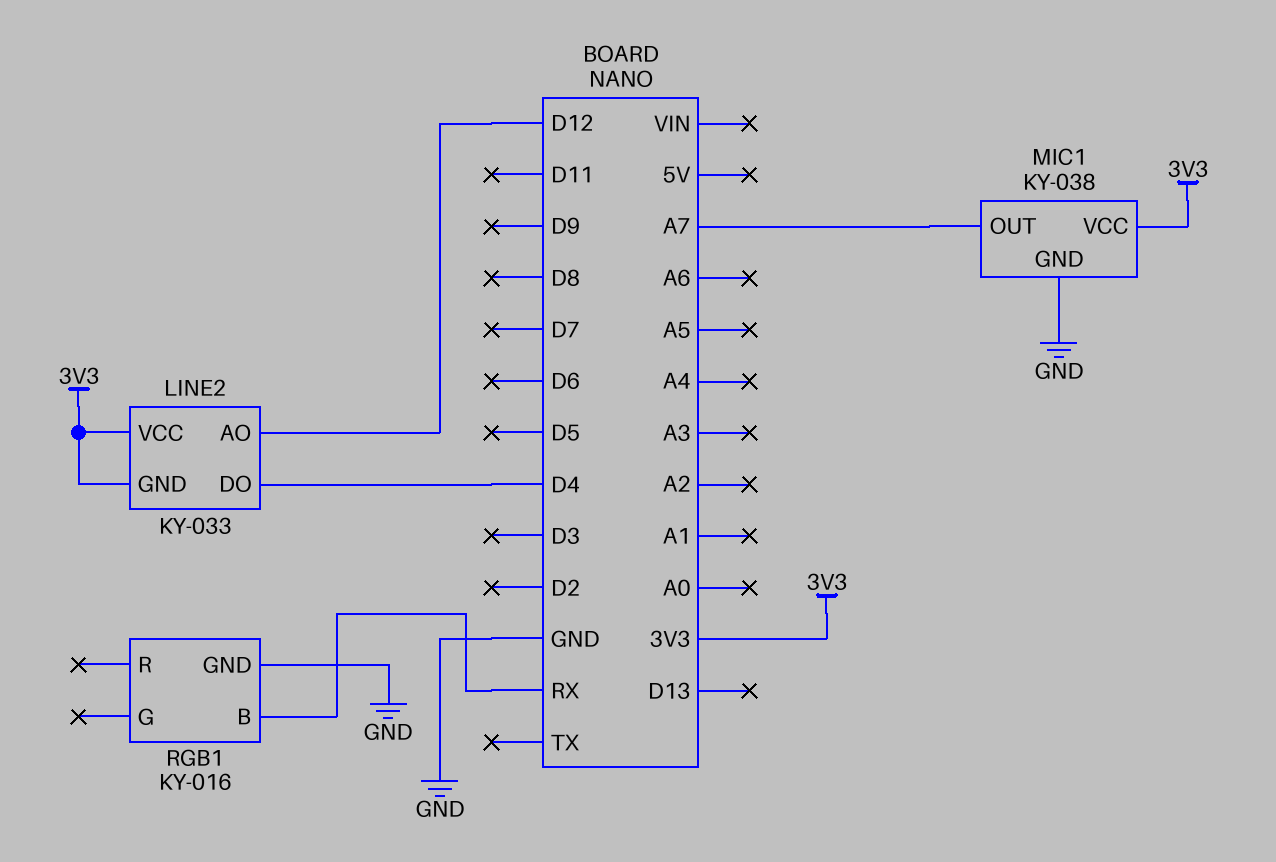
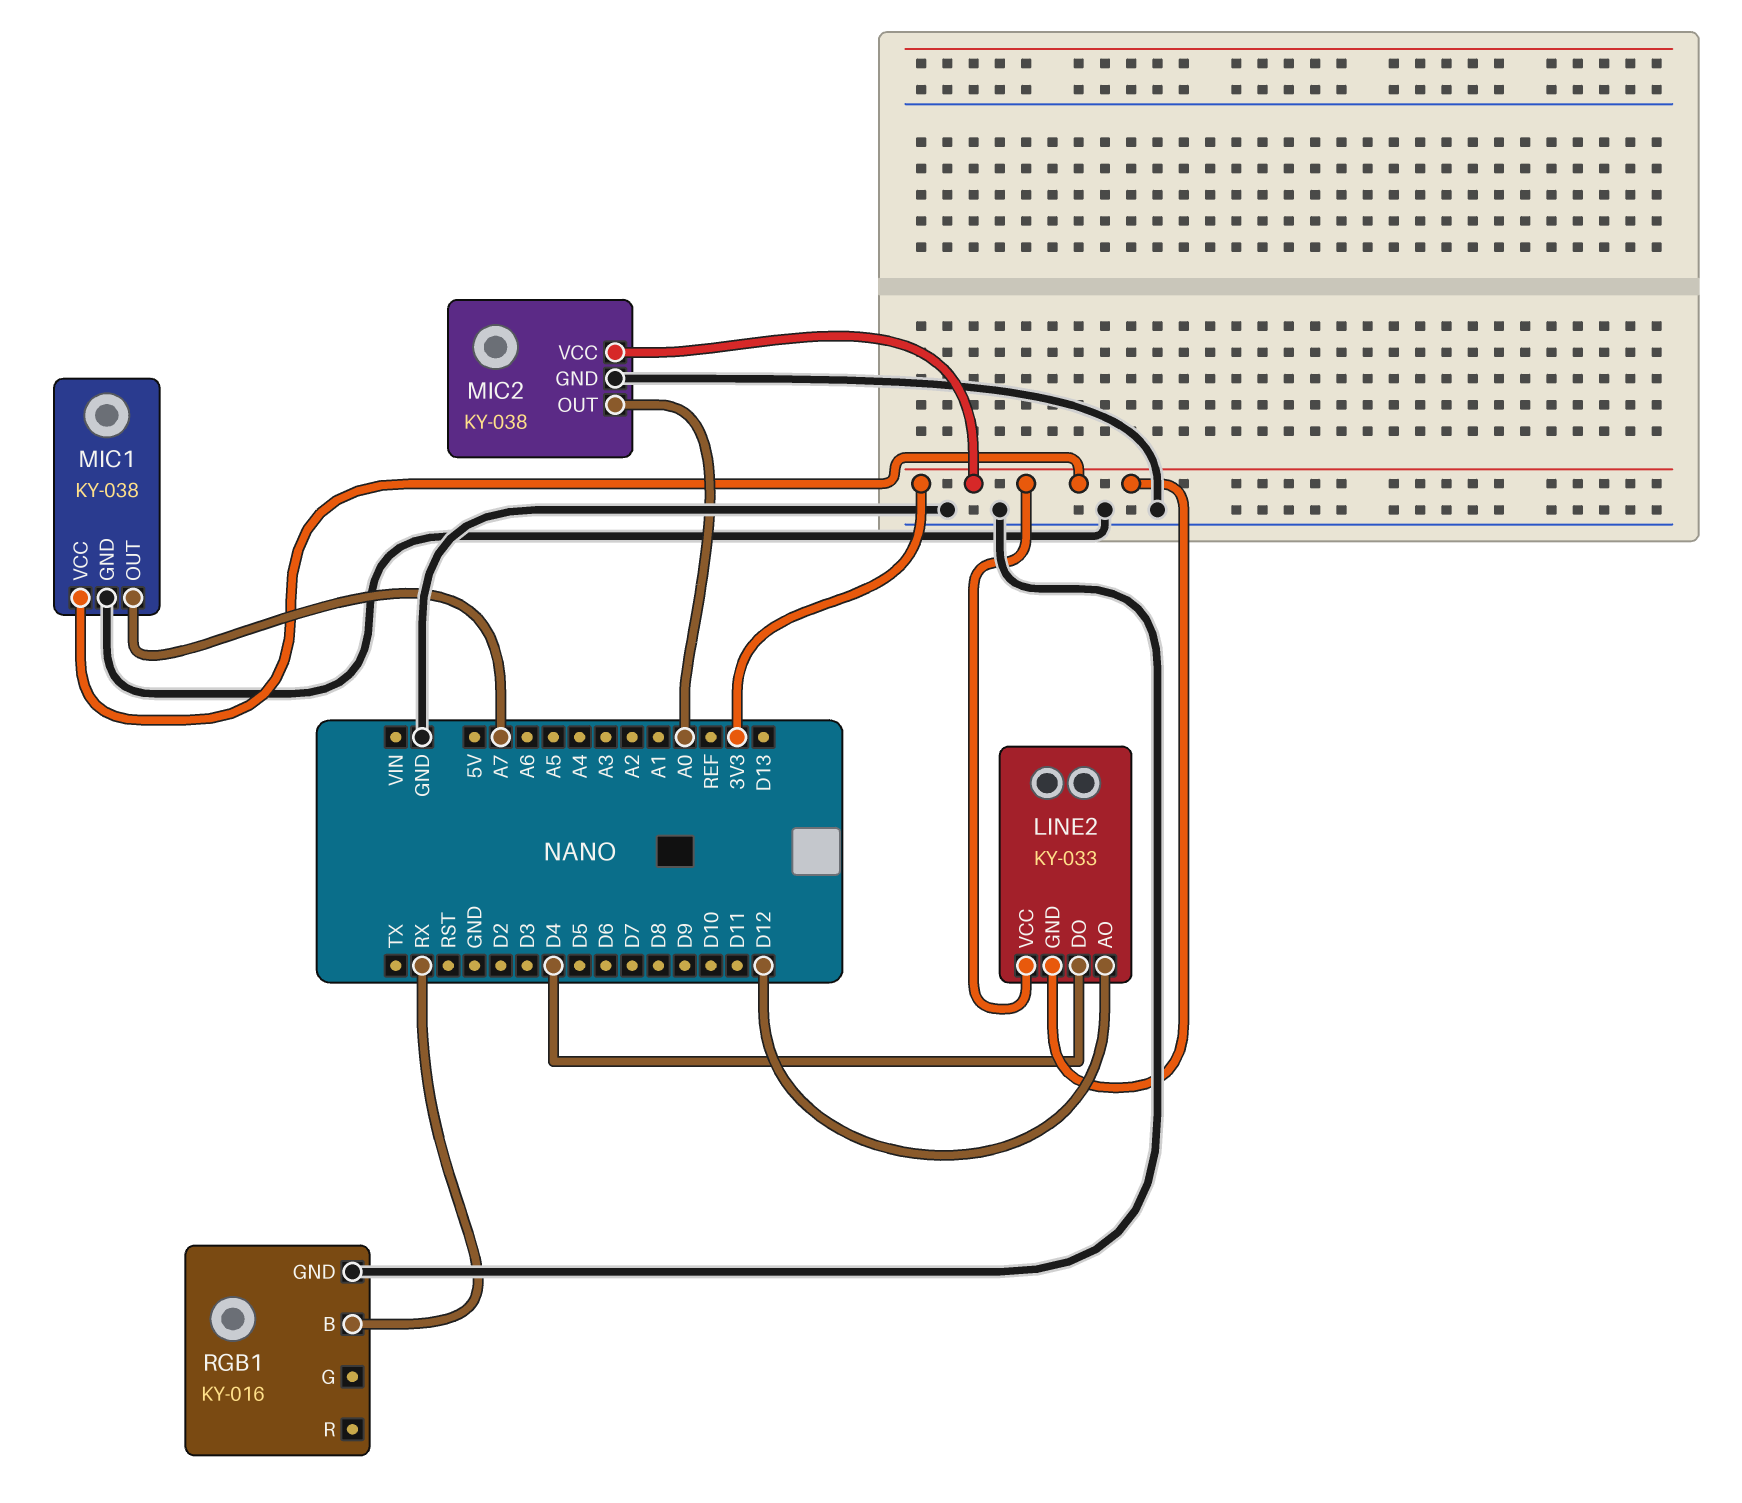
MIC2: none -> KY-038
MIC2 pin GND: none -> GND
MIC2 pin OUT: none -> A0
MIC2 pin VCC: none -> 3V3

